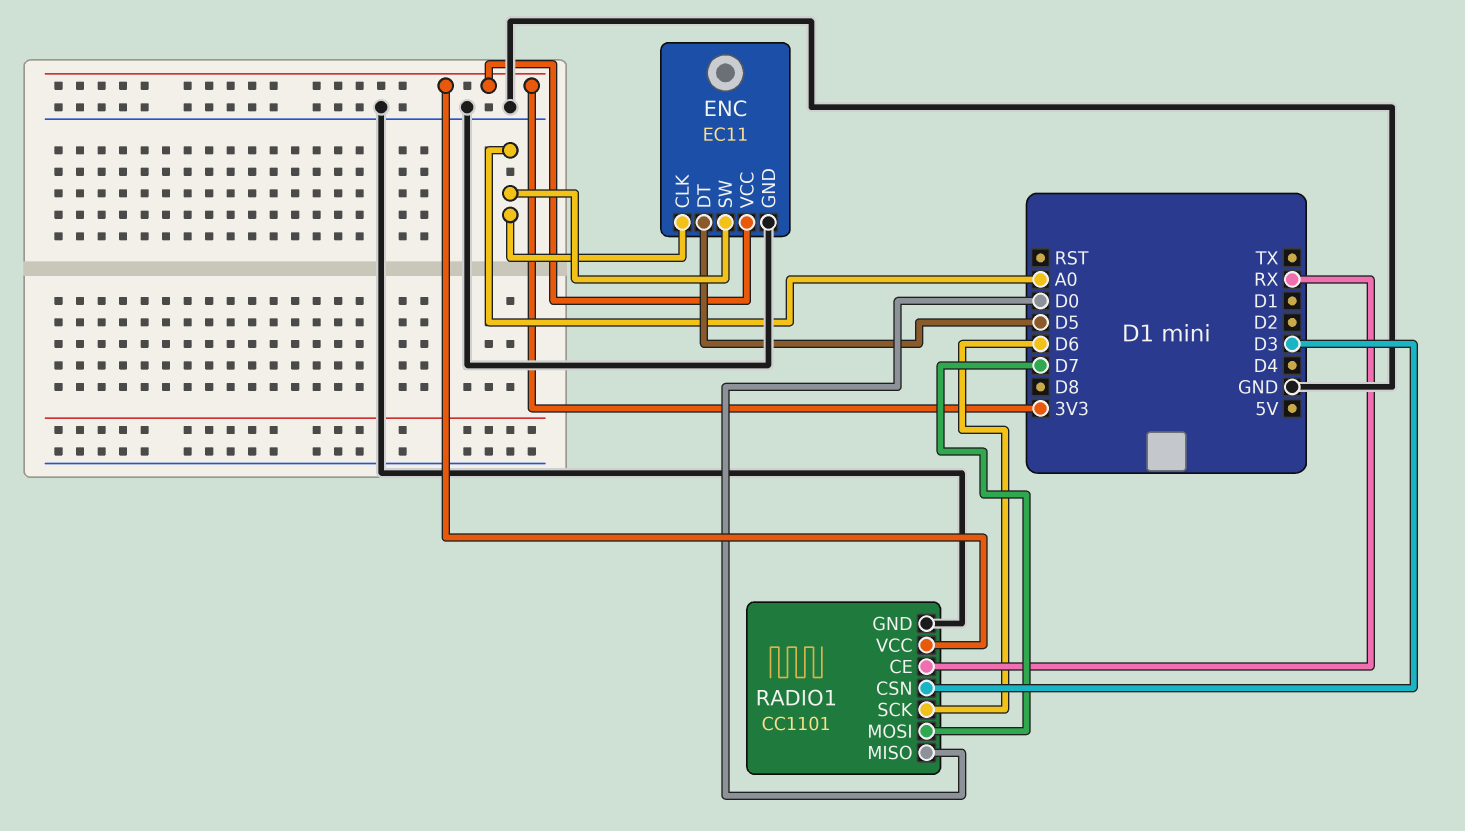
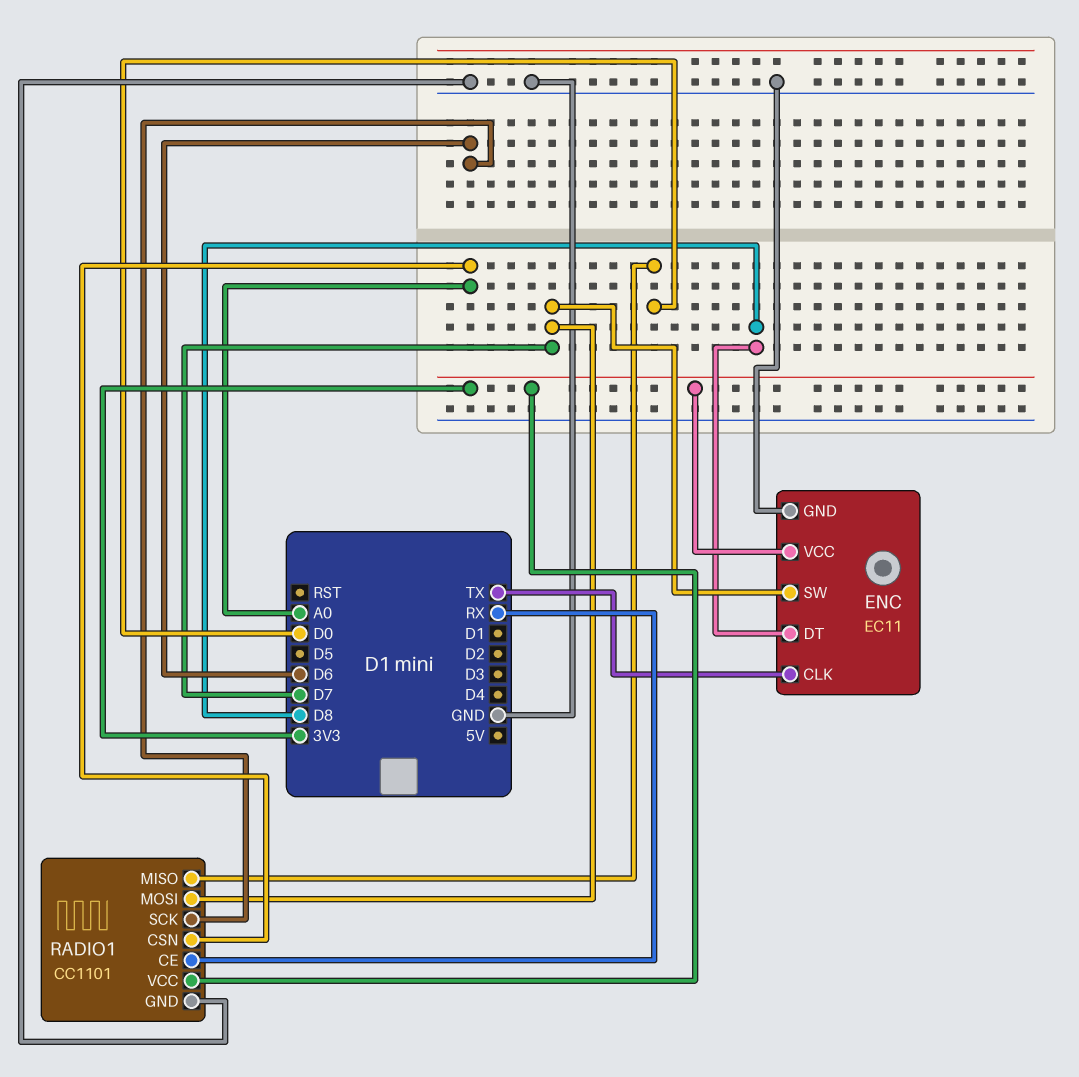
ENC pin CLK: A0 -> TX
ENC pin DT: D5 -> D8
ENC pin SW: A0 -> D7
RADIO1 pin CSN: D3 -> A0

